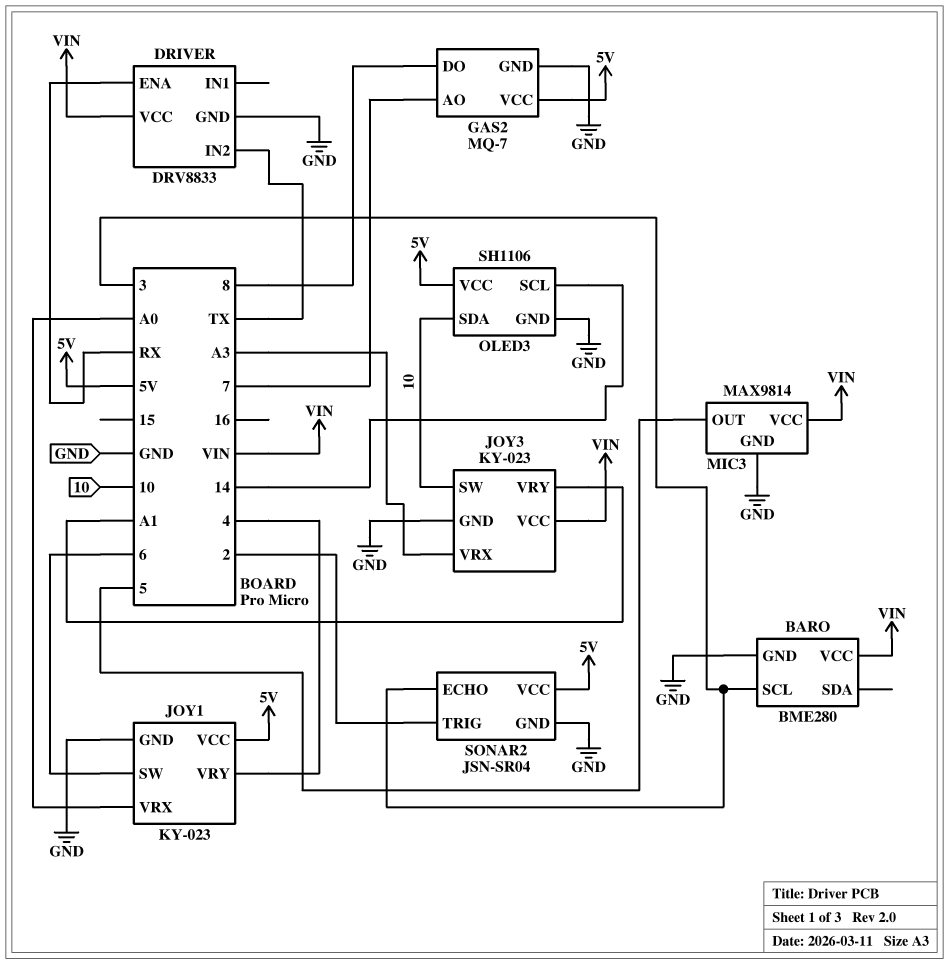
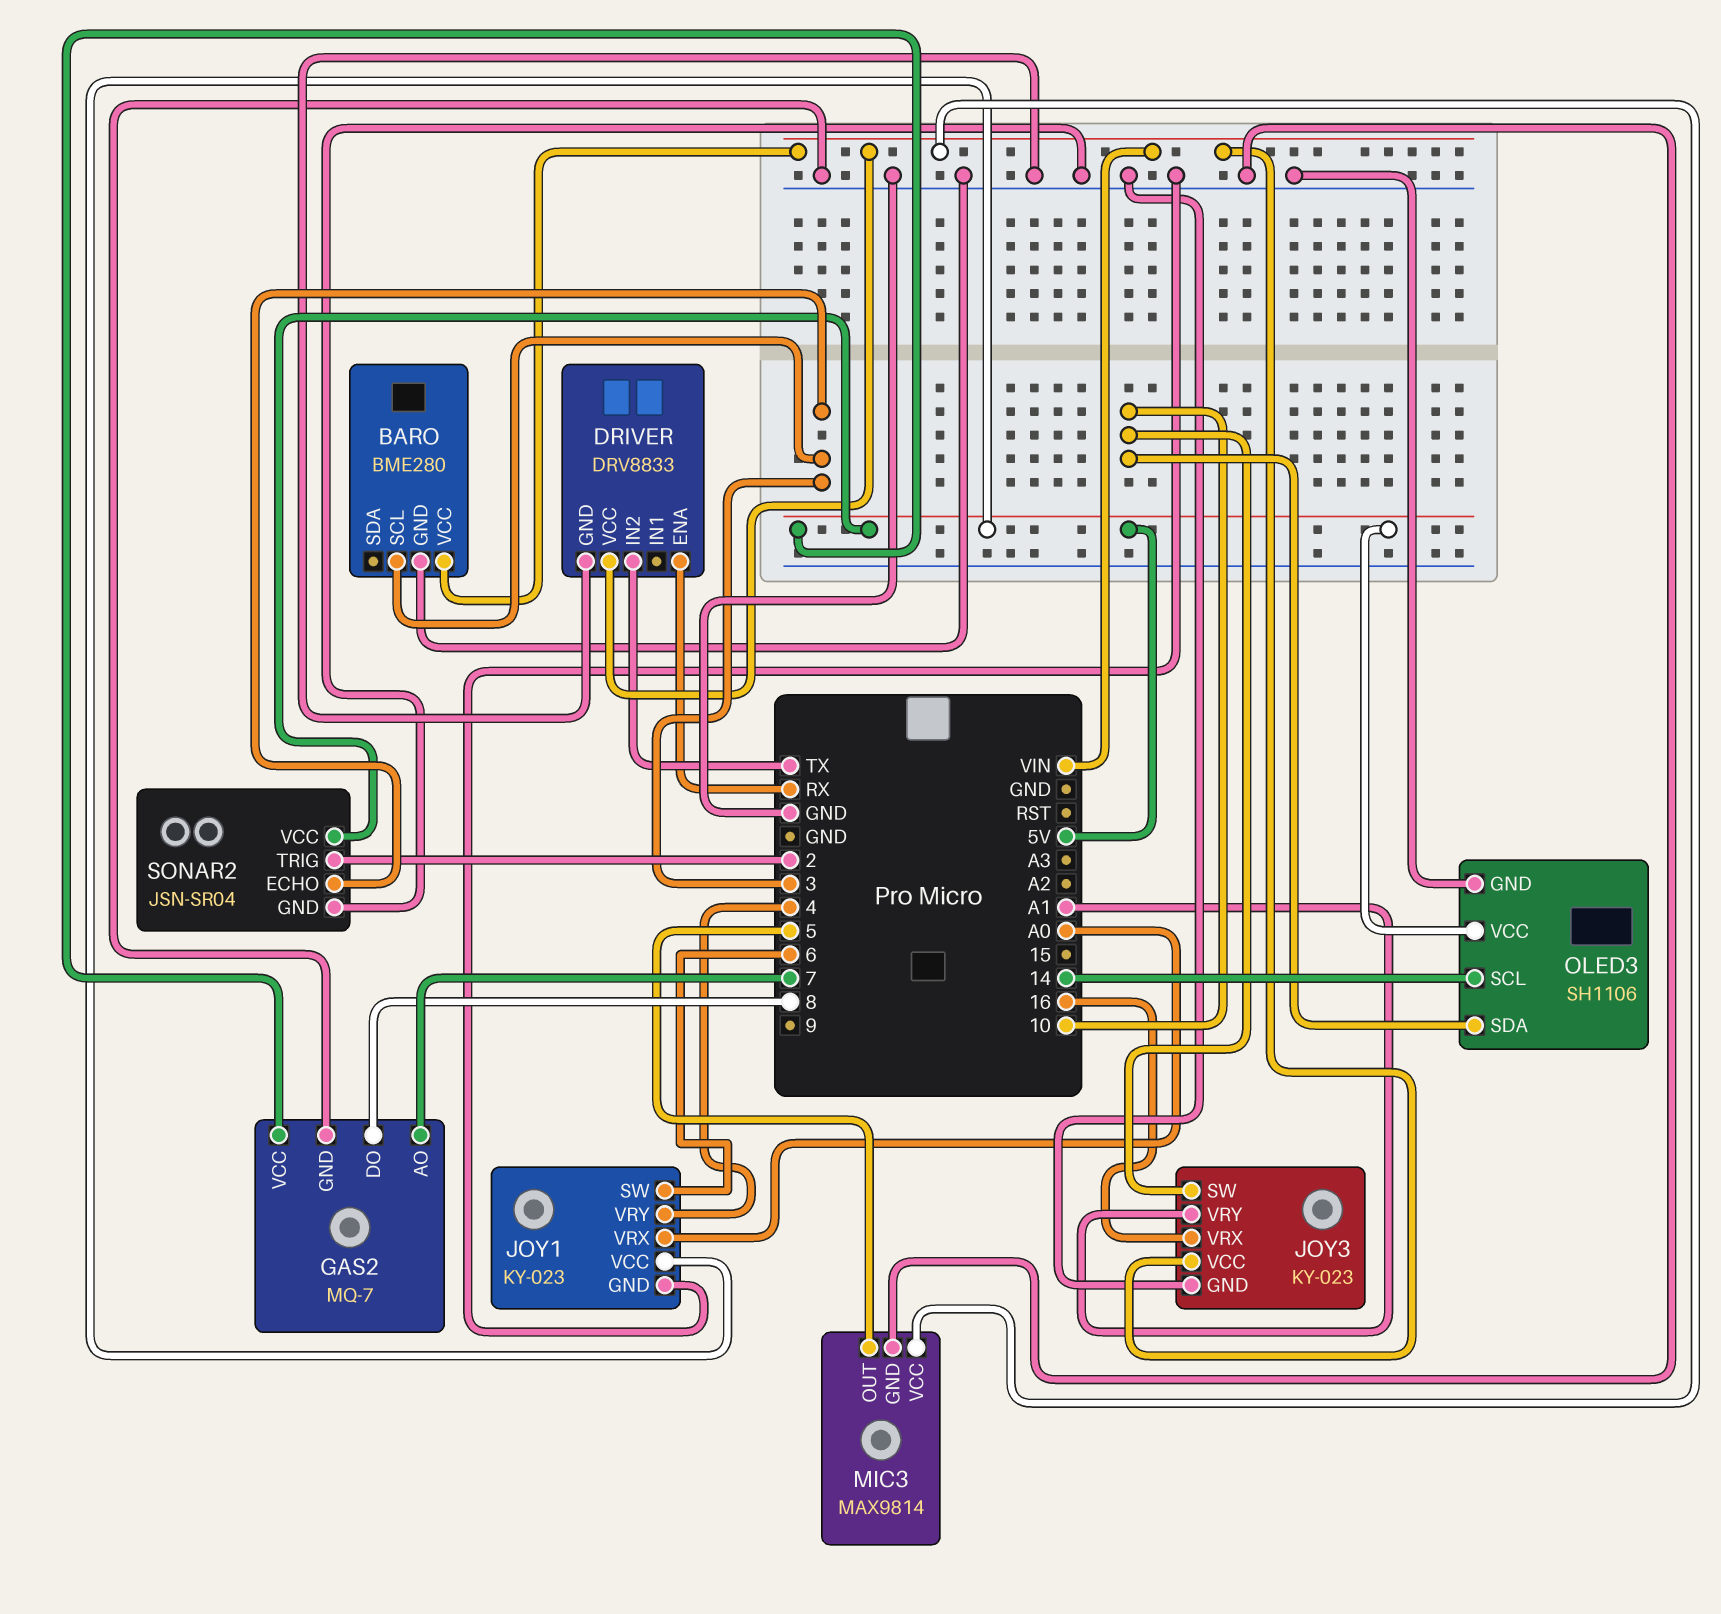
JOY3 pin VRX: A3 -> 16

